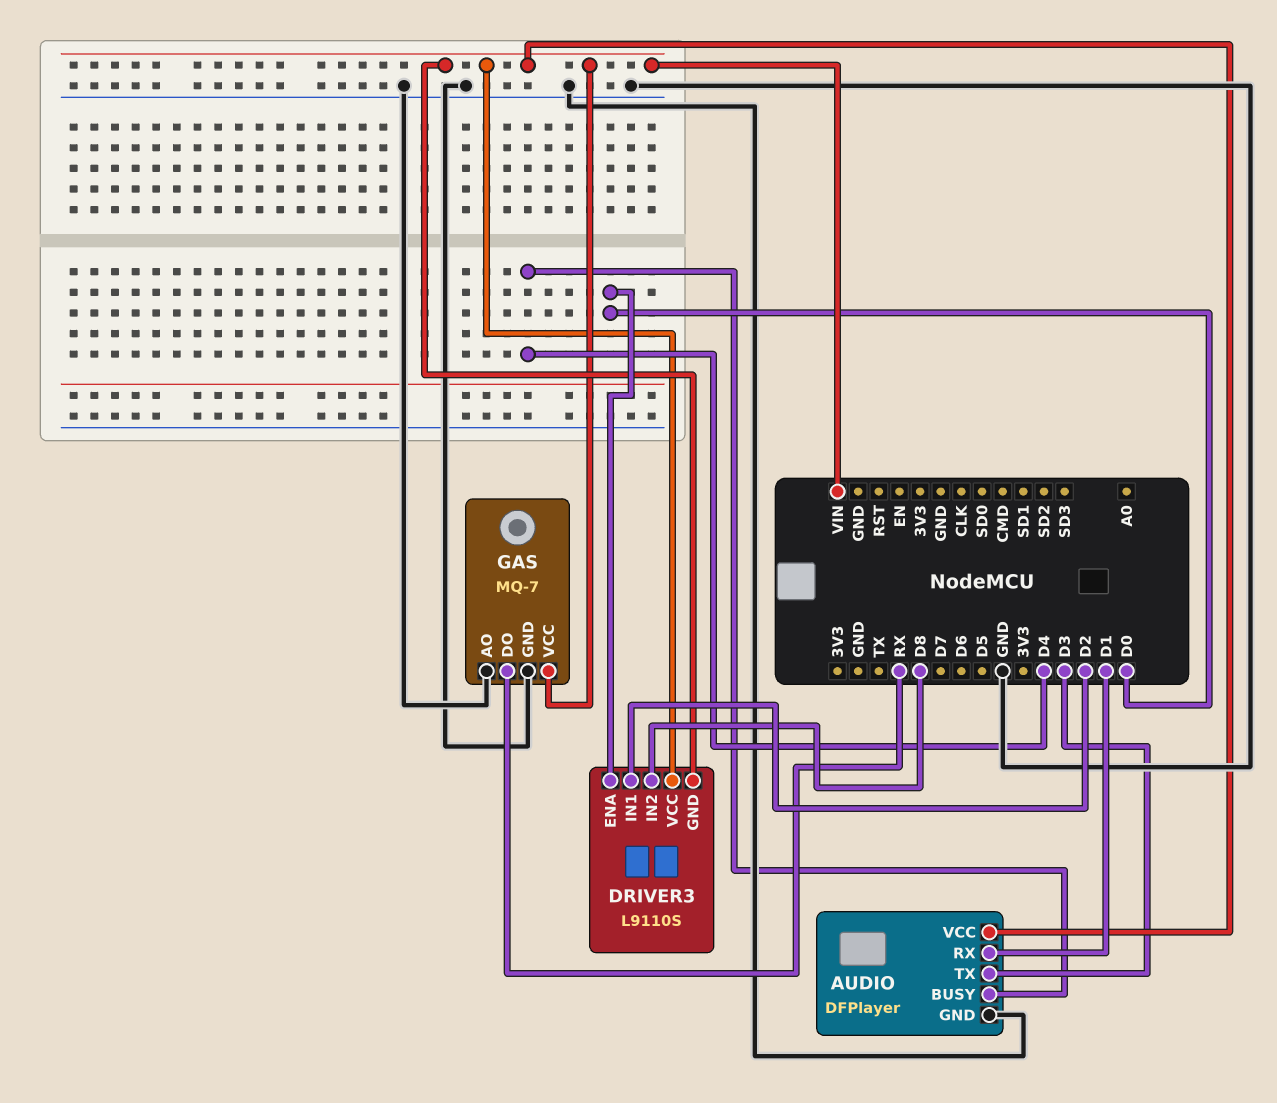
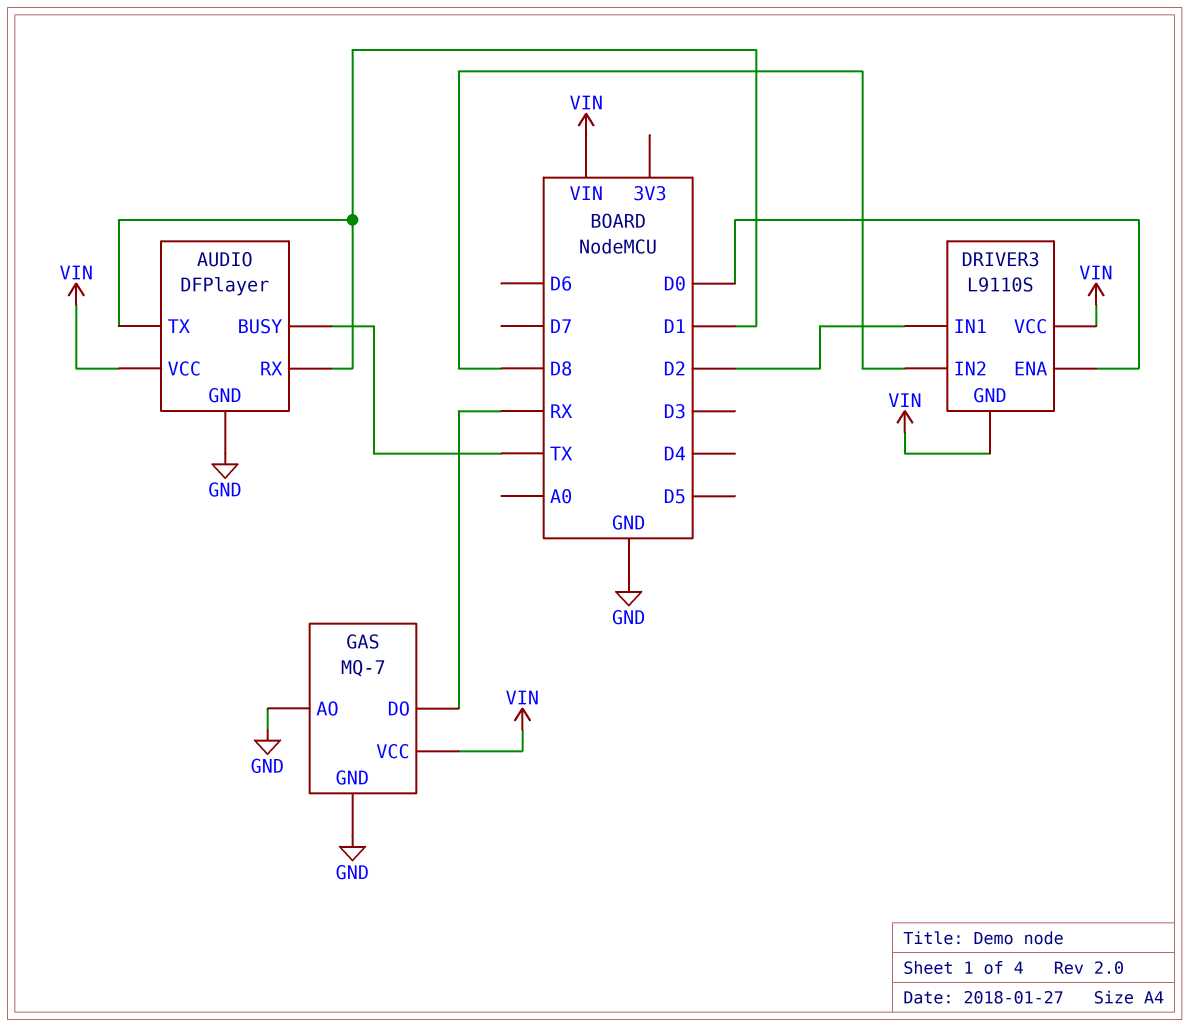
AUDIO pin BUSY: D4 -> TX
AUDIO pin TX: D3 -> D1

